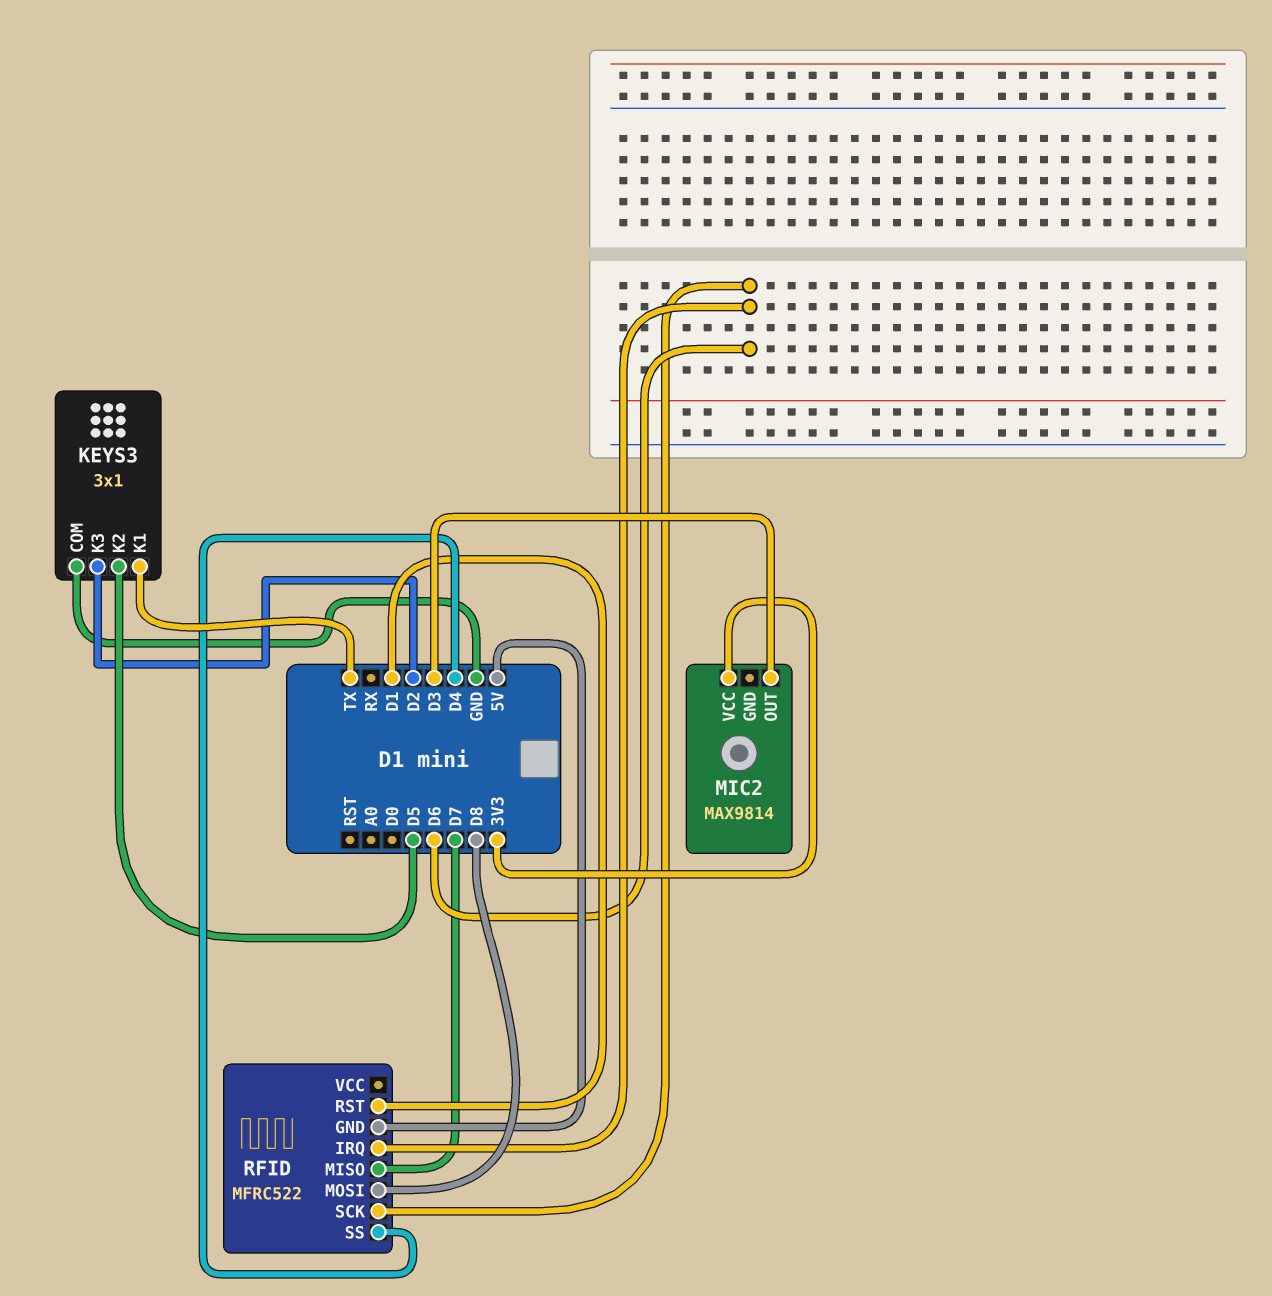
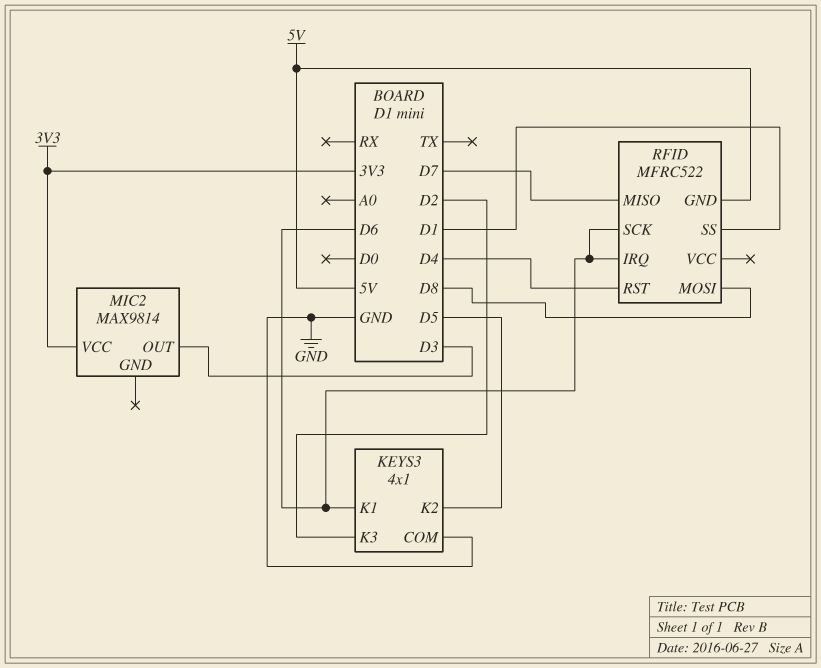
KEYS3: 3x1 -> 4x1
KEYS3 pin K1: TX -> D6
RFID pin RST: D1 -> D4
RFID pin SS: D4 -> D1

